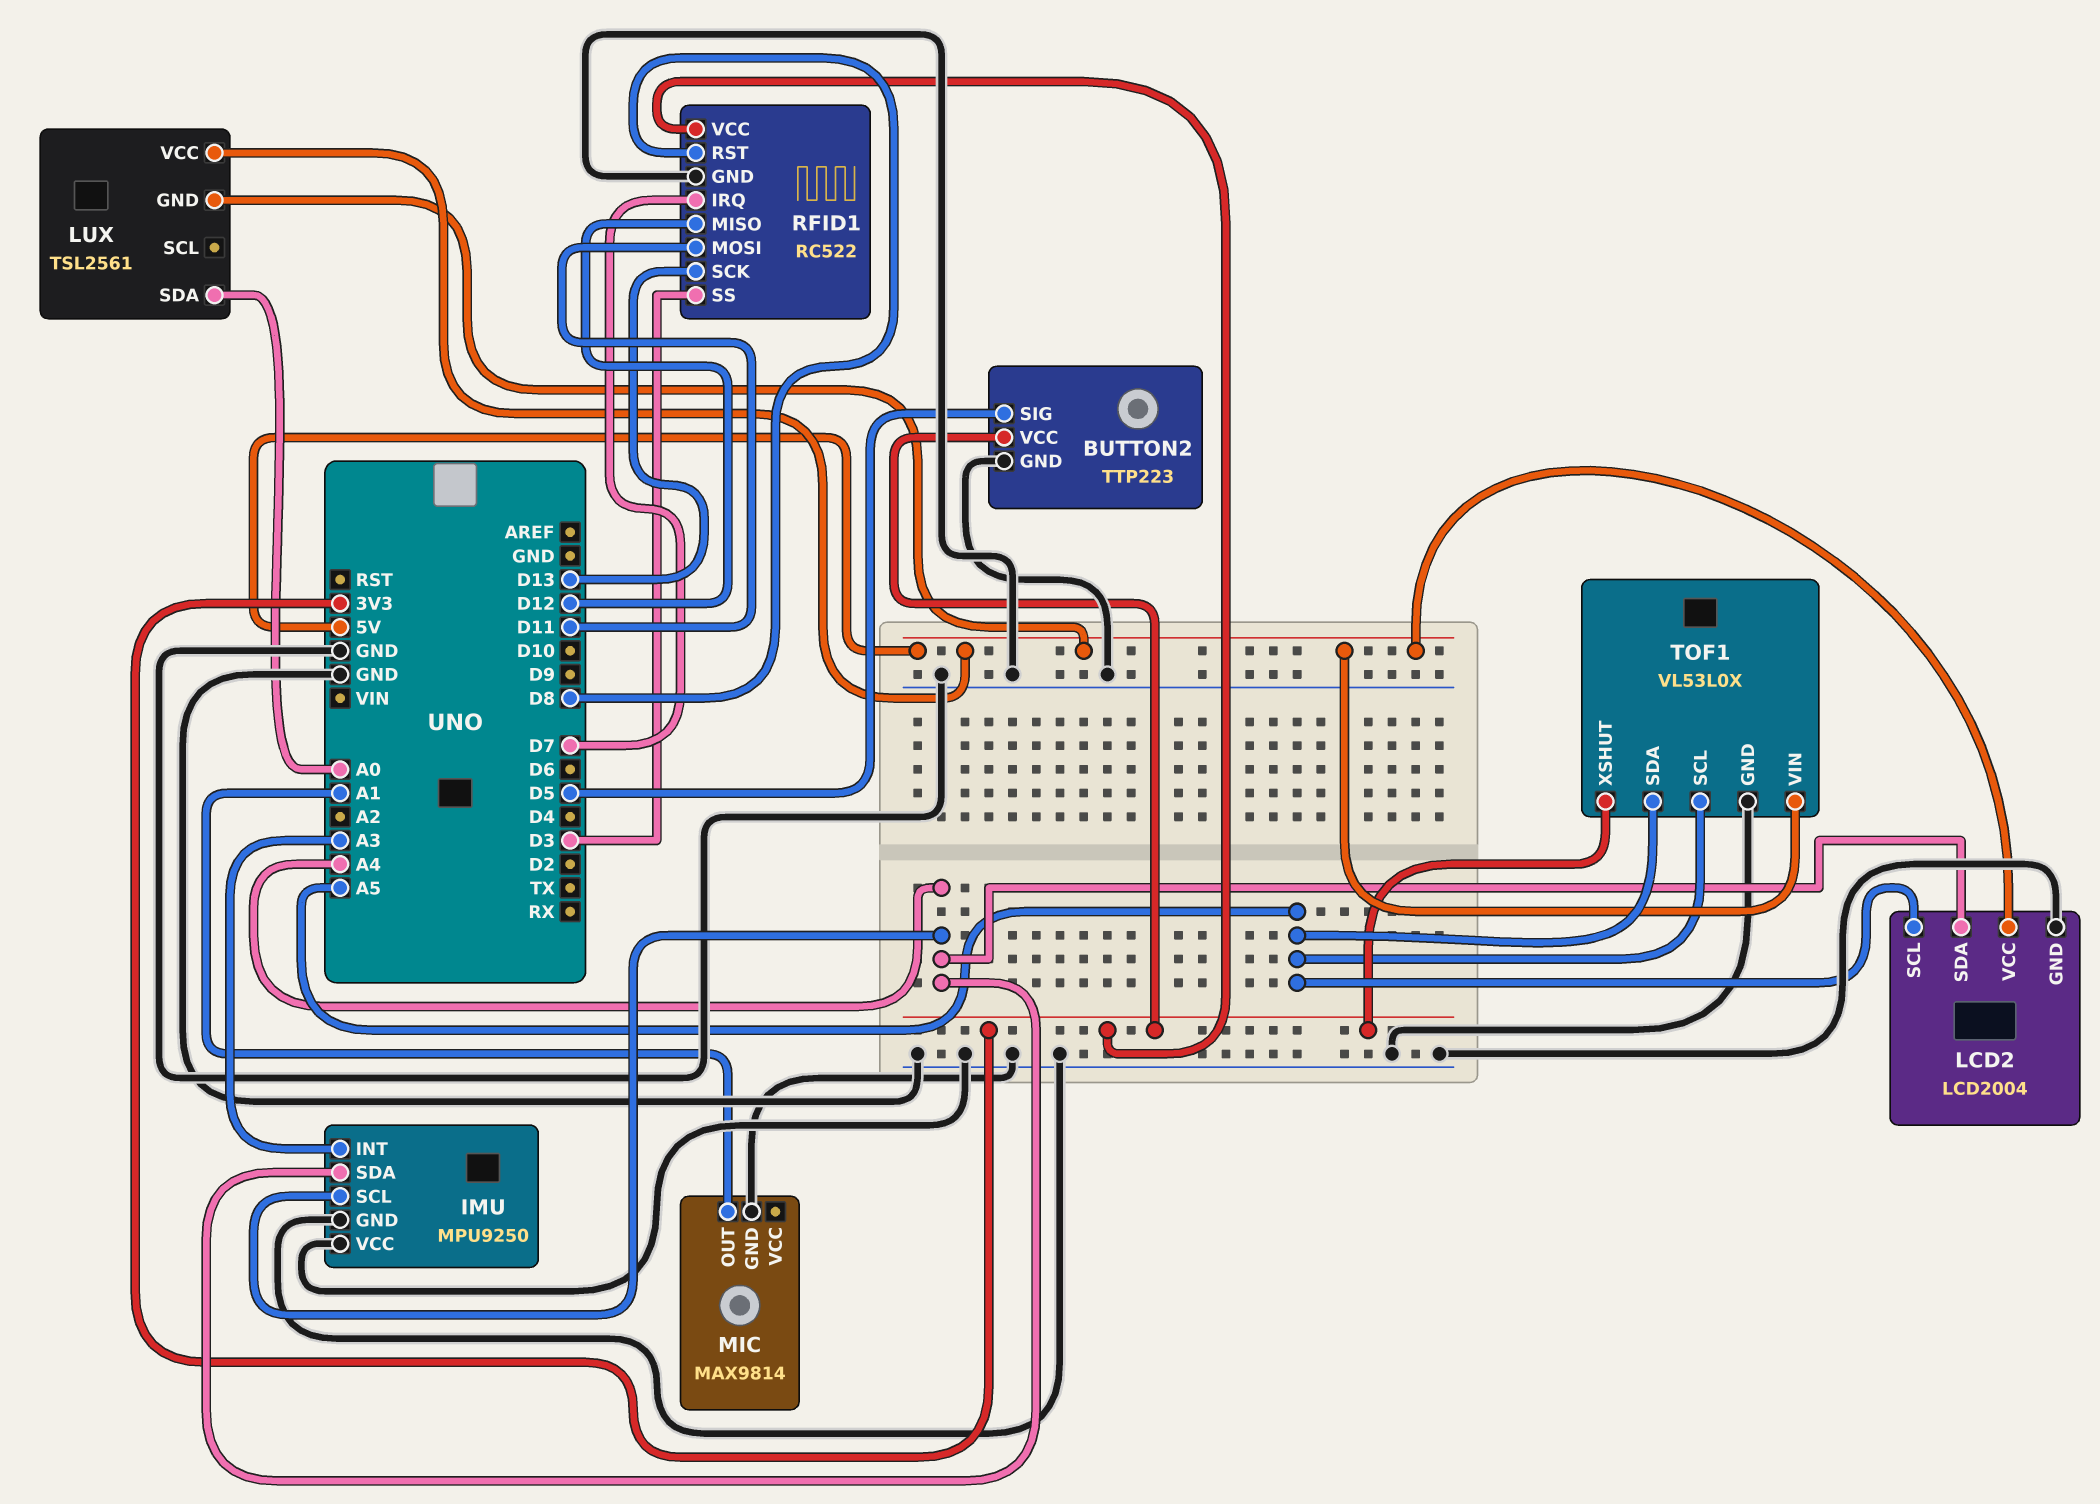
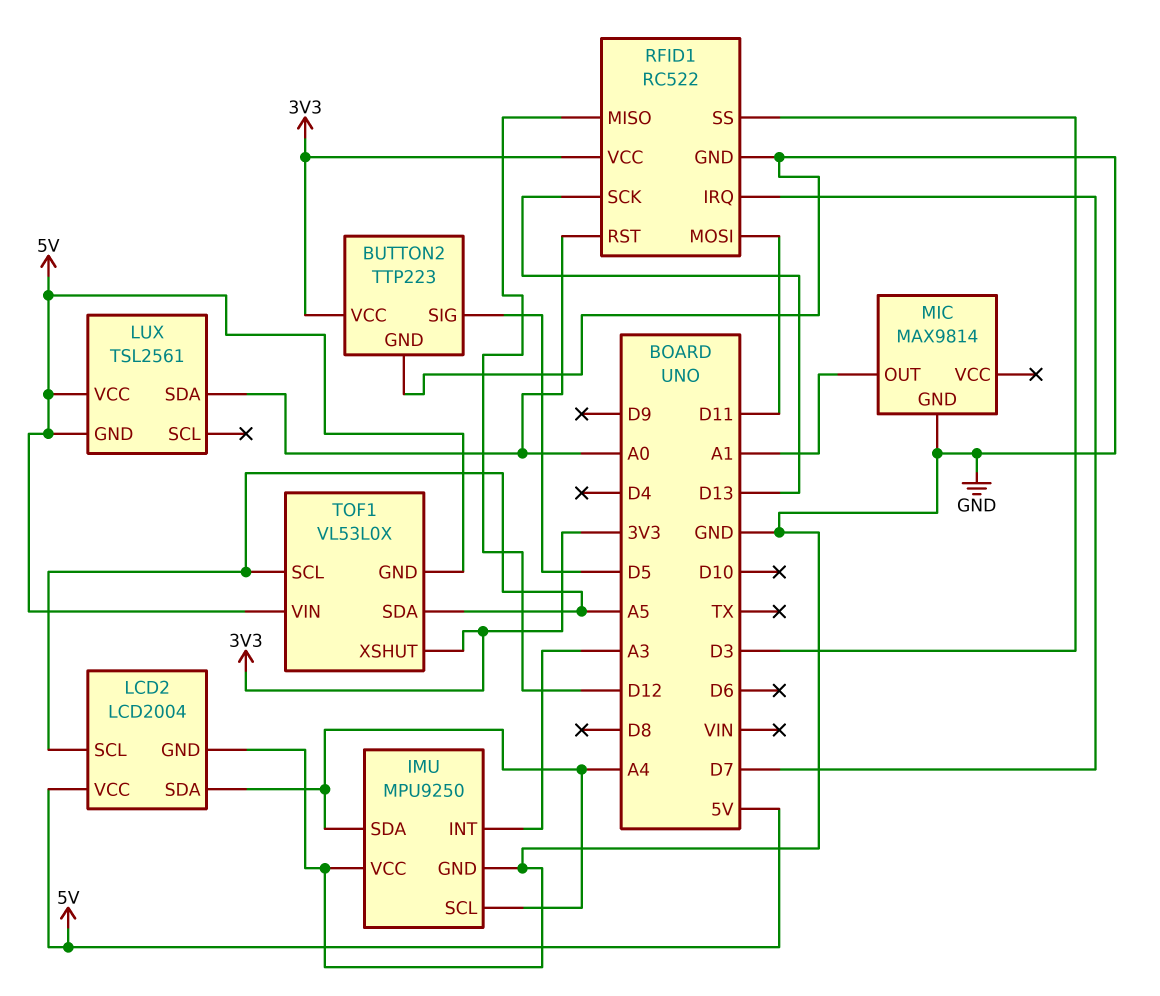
RFID1 pin RST: D8 -> A0
TOF1 pin GND: GND -> 5V

